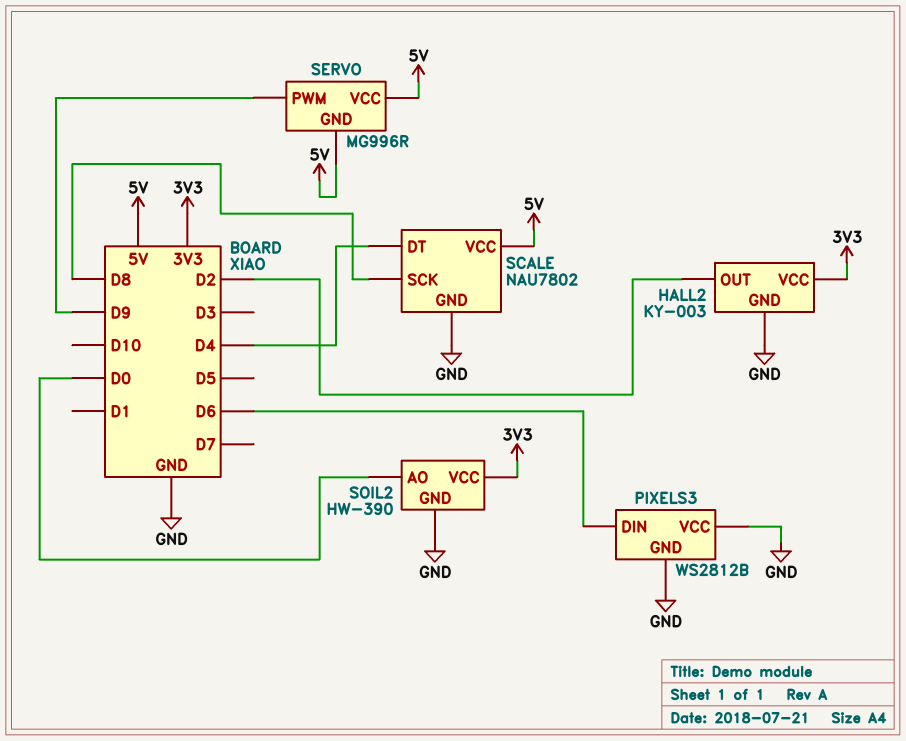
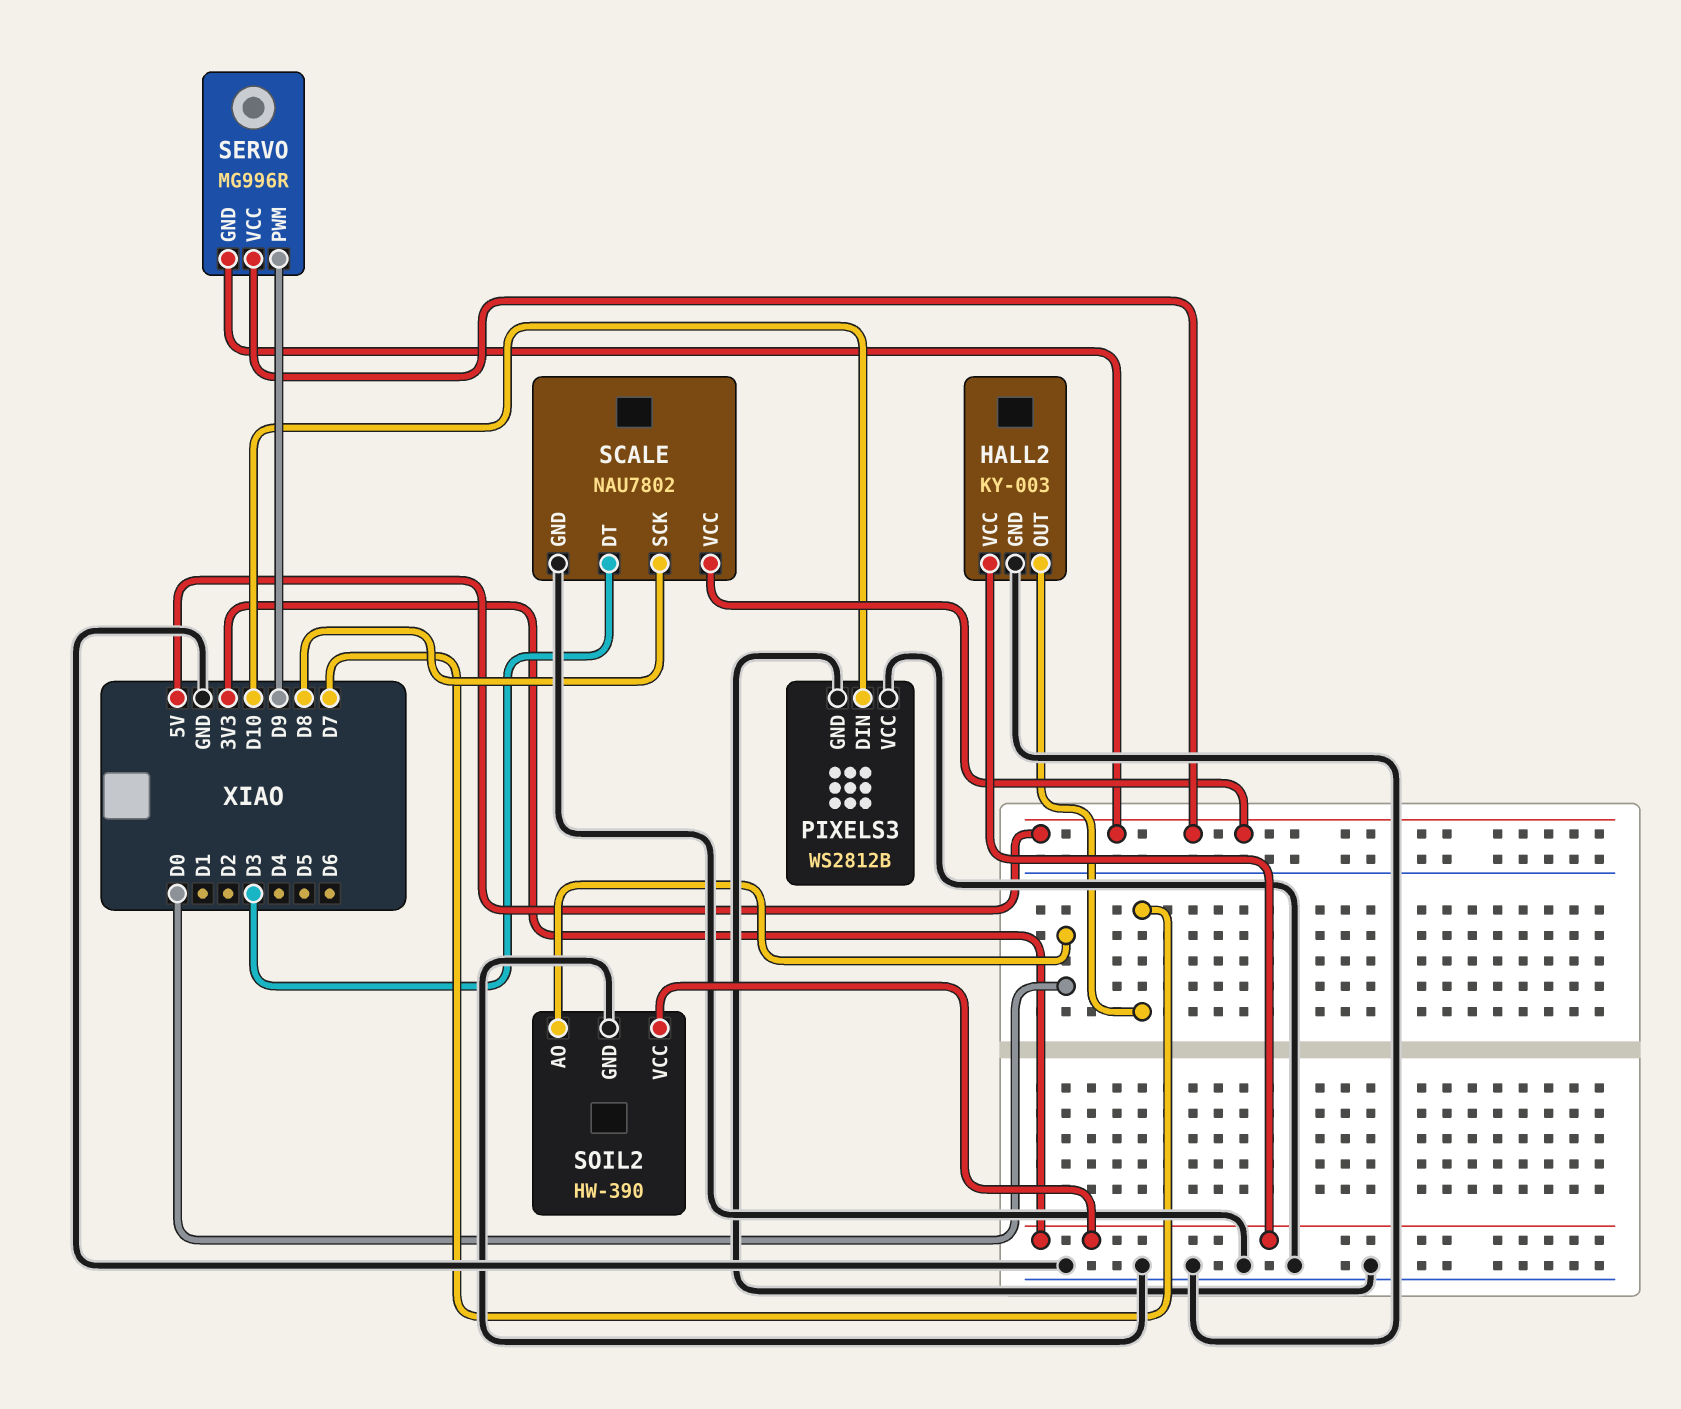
HALL2 pin OUT: D2 -> D7
PIXELS3 pin DIN: D6 -> D10
SCALE pin DT: D4 -> D3

